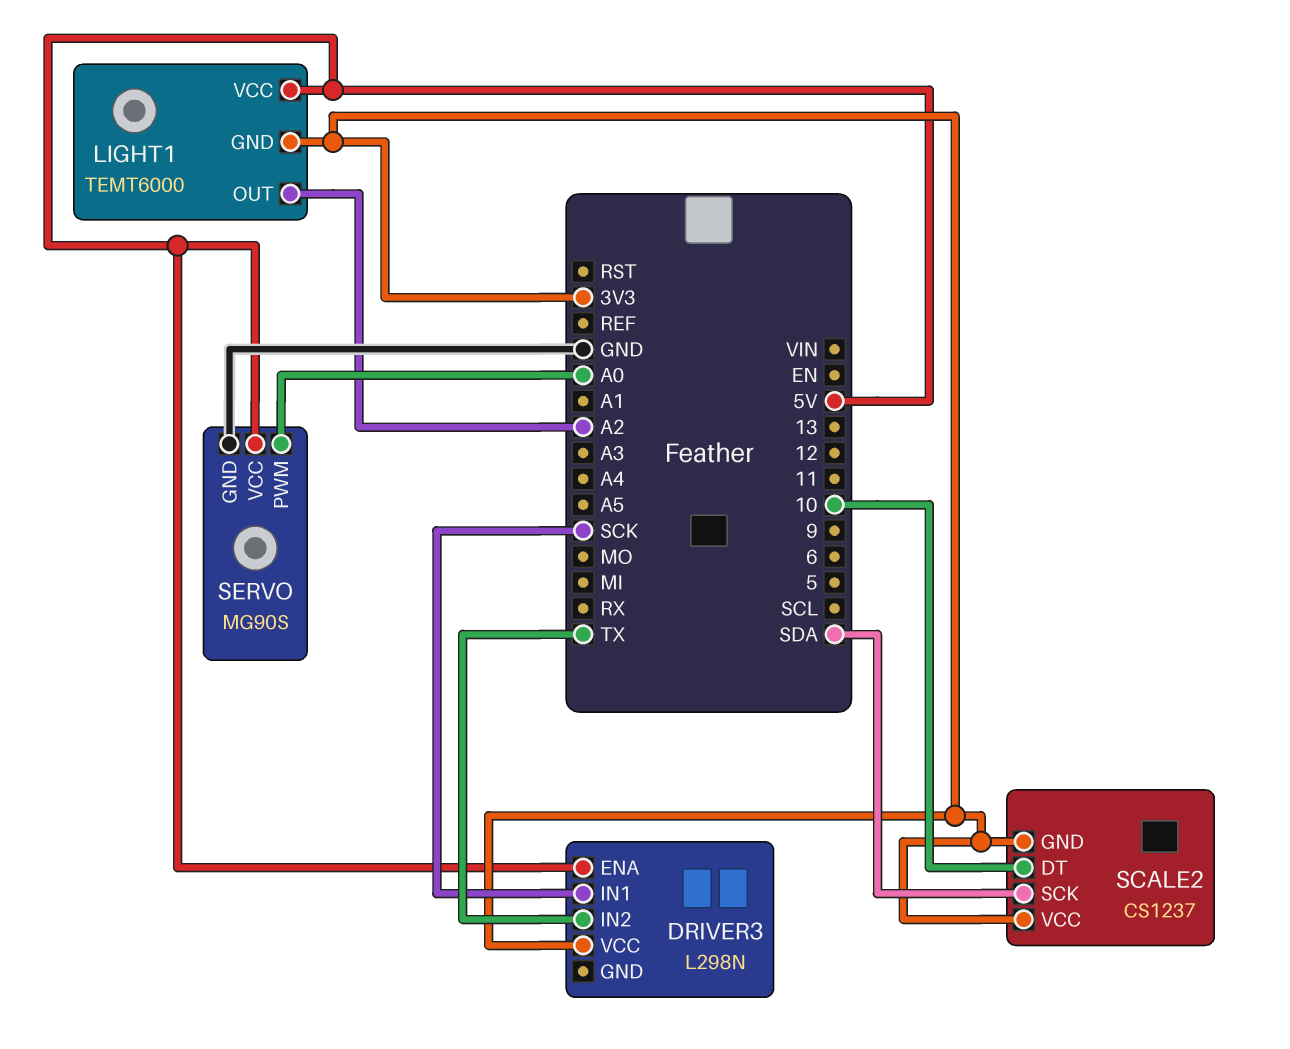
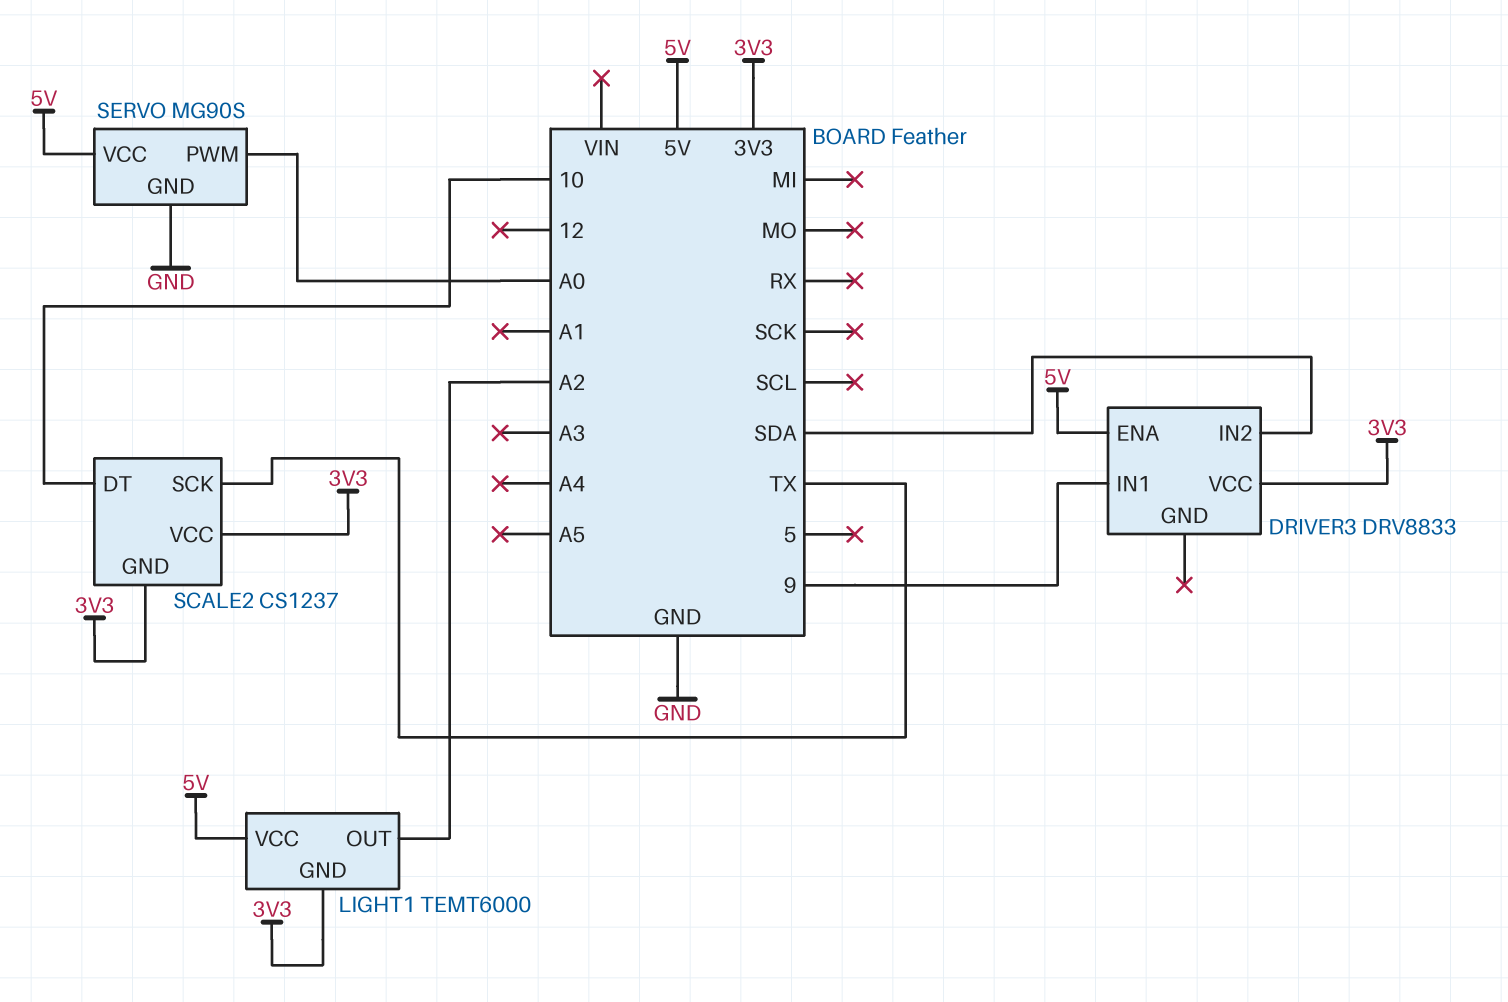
DRIVER3: L298N -> DRV8833
DRIVER3 pin IN1: SCK -> 9
DRIVER3 pin IN2: TX -> SDA
SCALE2 pin SCK: SDA -> TX

